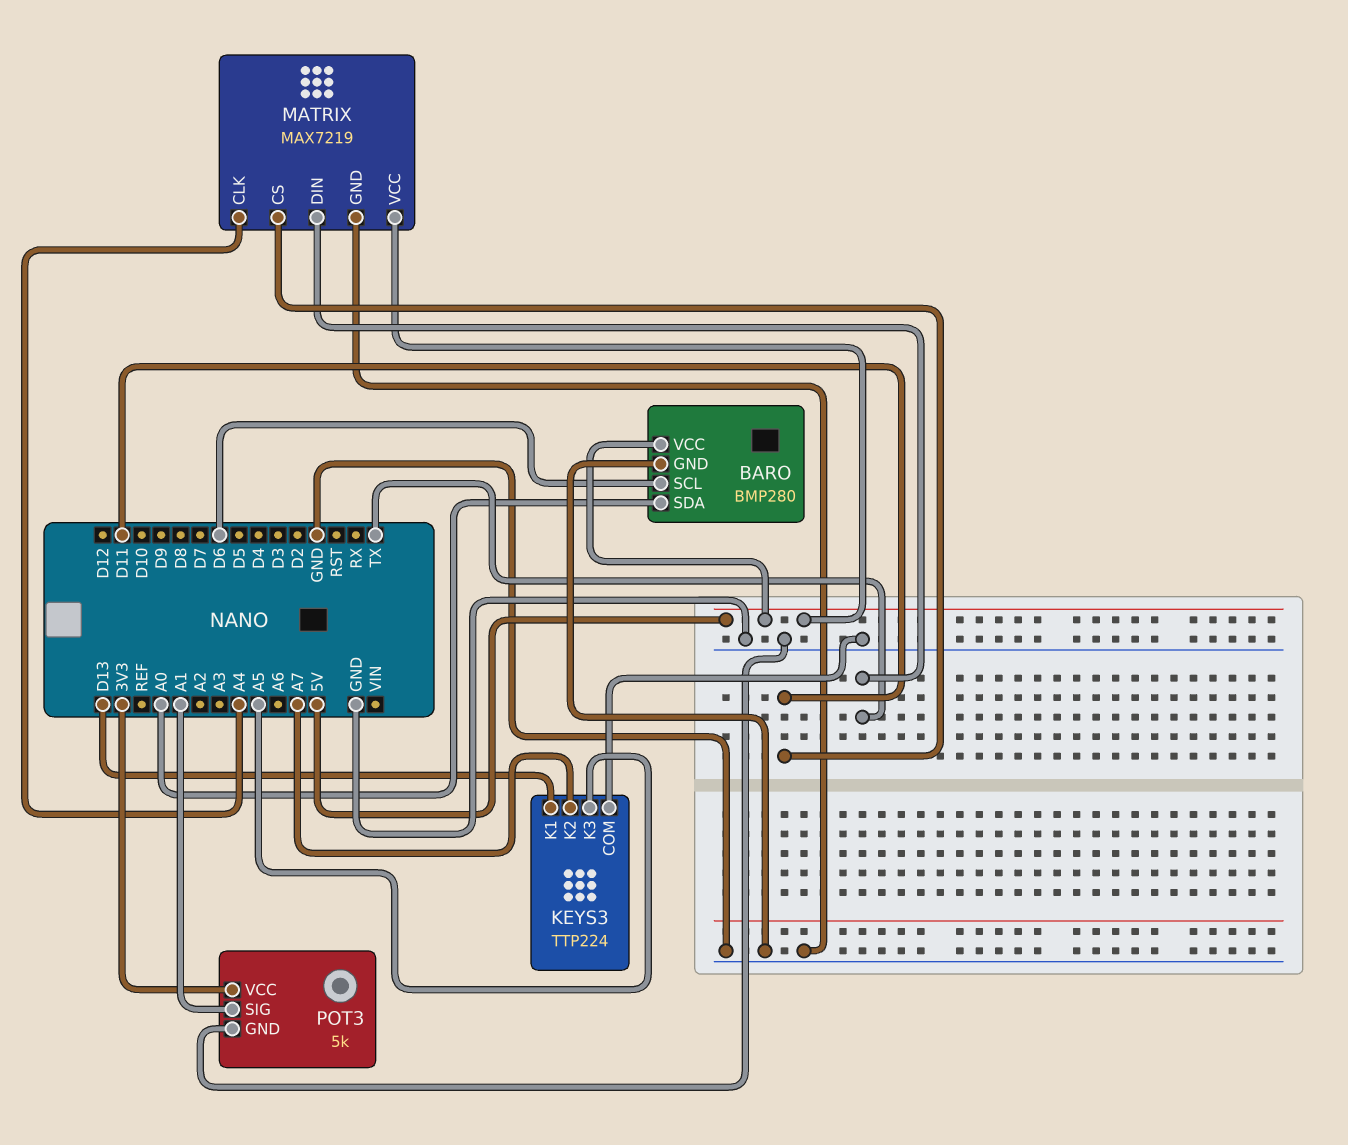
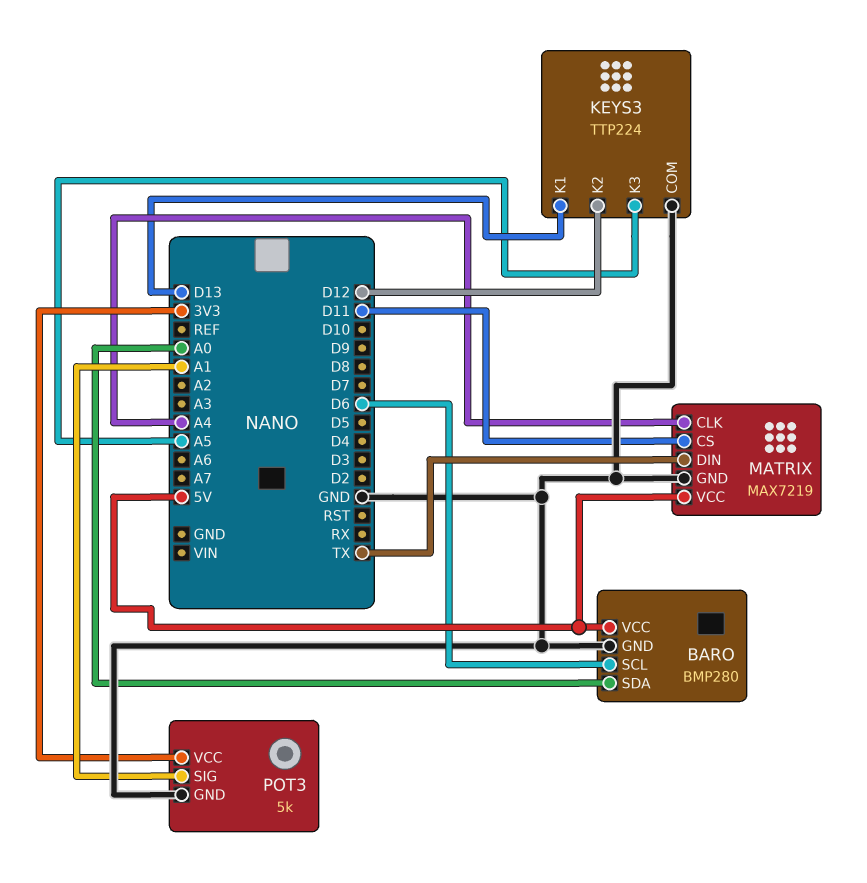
KEYS3 pin K2: A7 -> D12

